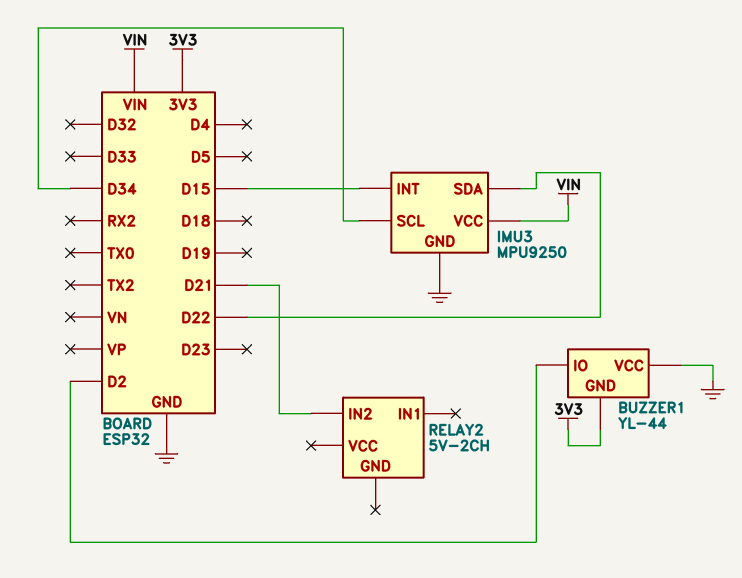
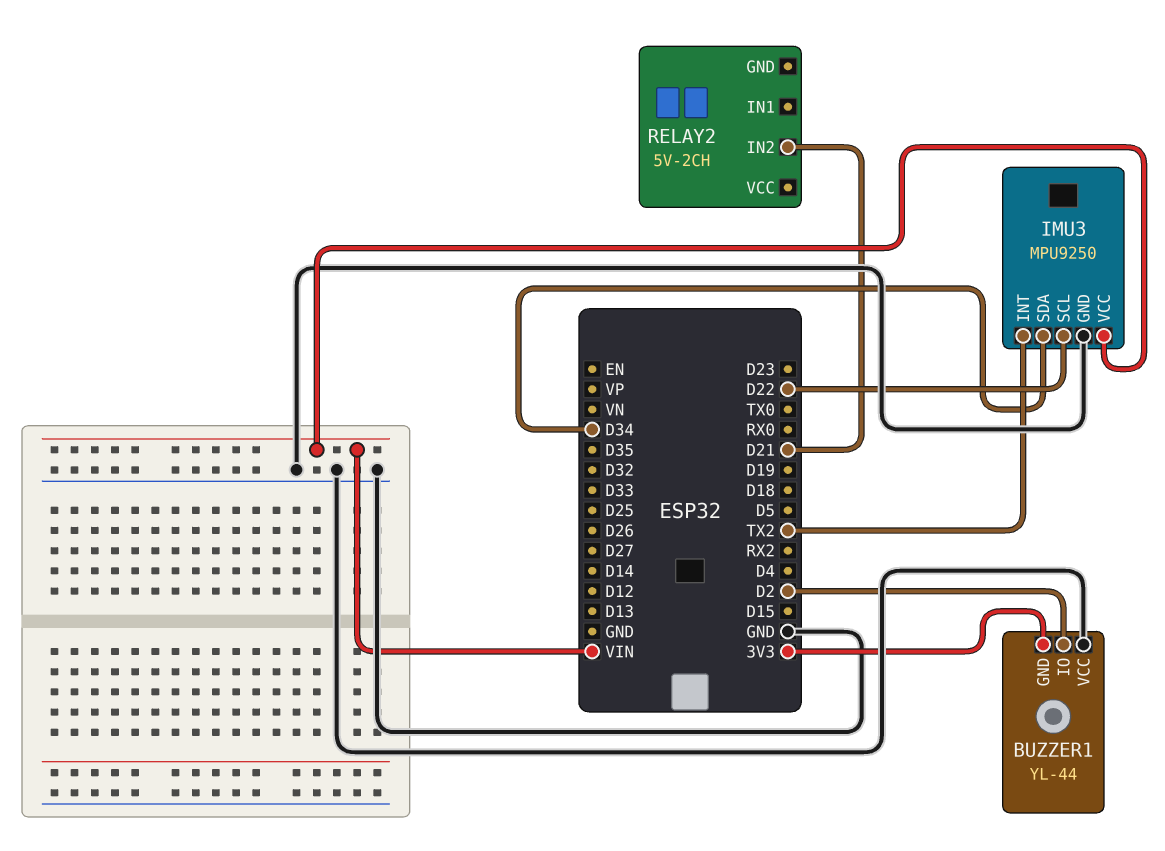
IMU3 pin INT: D15 -> TX2
IMU3 pin SCL: D34 -> D22
IMU3 pin SDA: D22 -> D34

